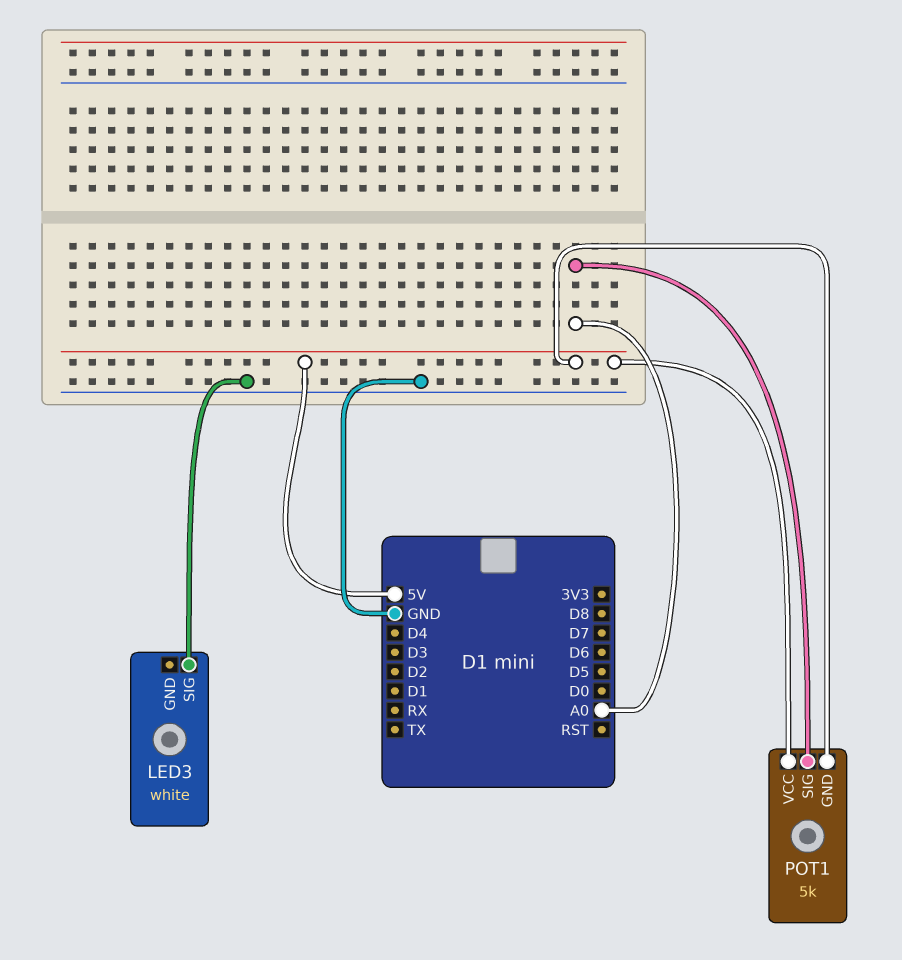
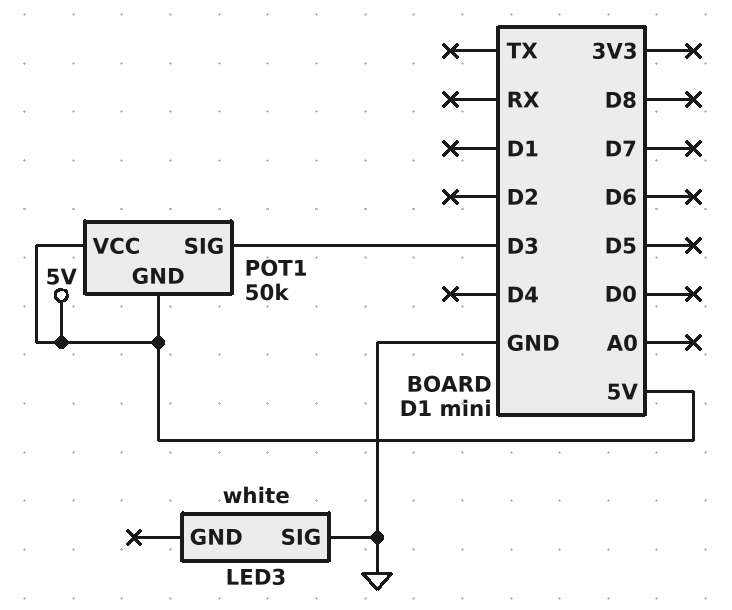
POT1: 5k -> 50k
POT1 pin SIG: A0 -> D3

